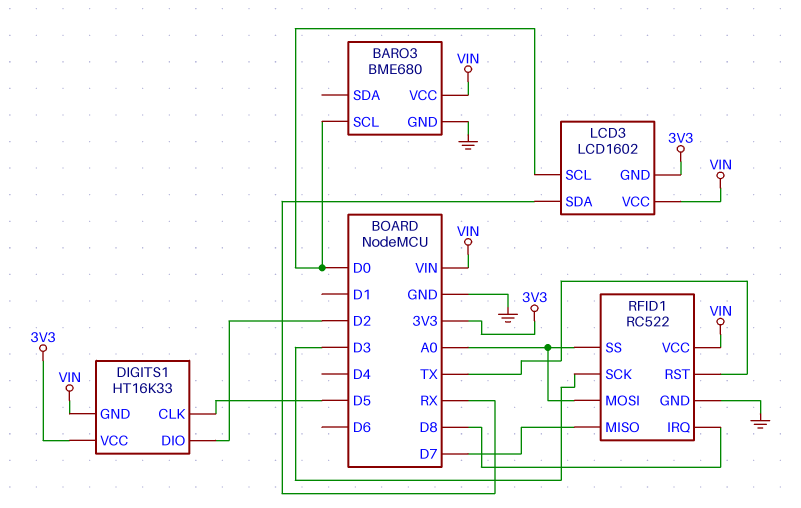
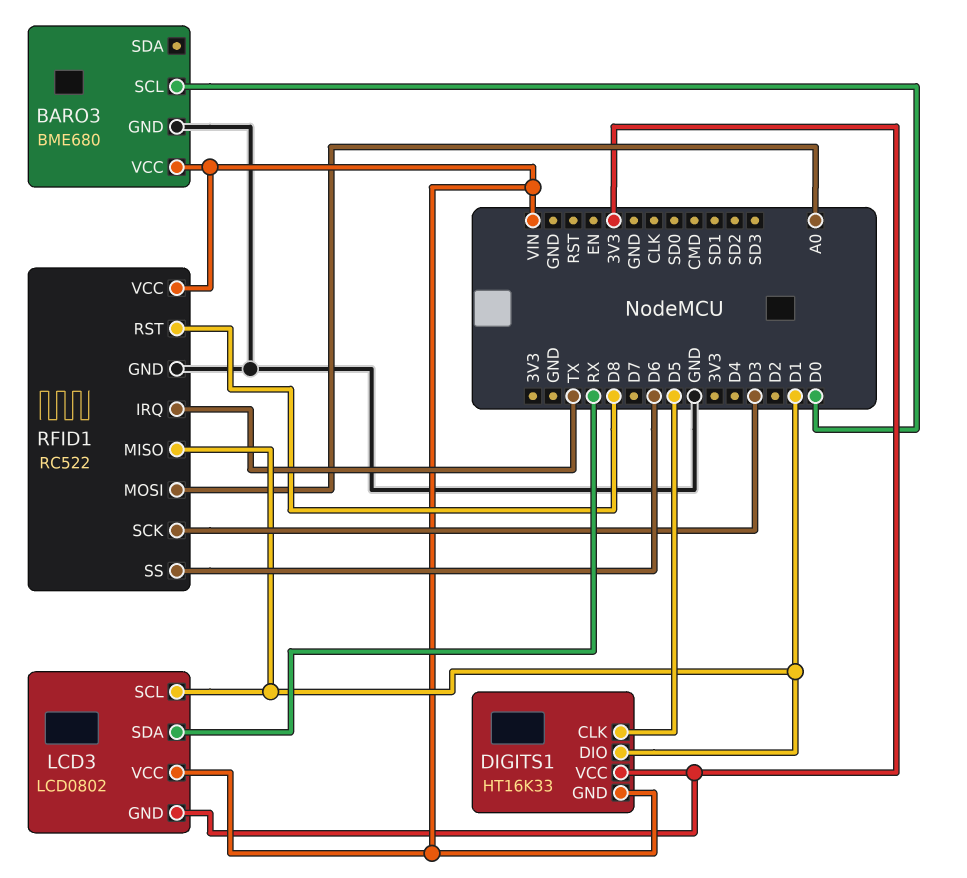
DIGITS1 pin DIO: D2 -> D1
LCD3: LCD1602 -> LCD0802
LCD3 pin SCL: D0 -> D1
RFID1 pin IRQ: D8 -> TX
RFID1 pin MISO: D7 -> D1
RFID1 pin RST: TX -> D8
RFID1 pin SS: A0 -> D6

